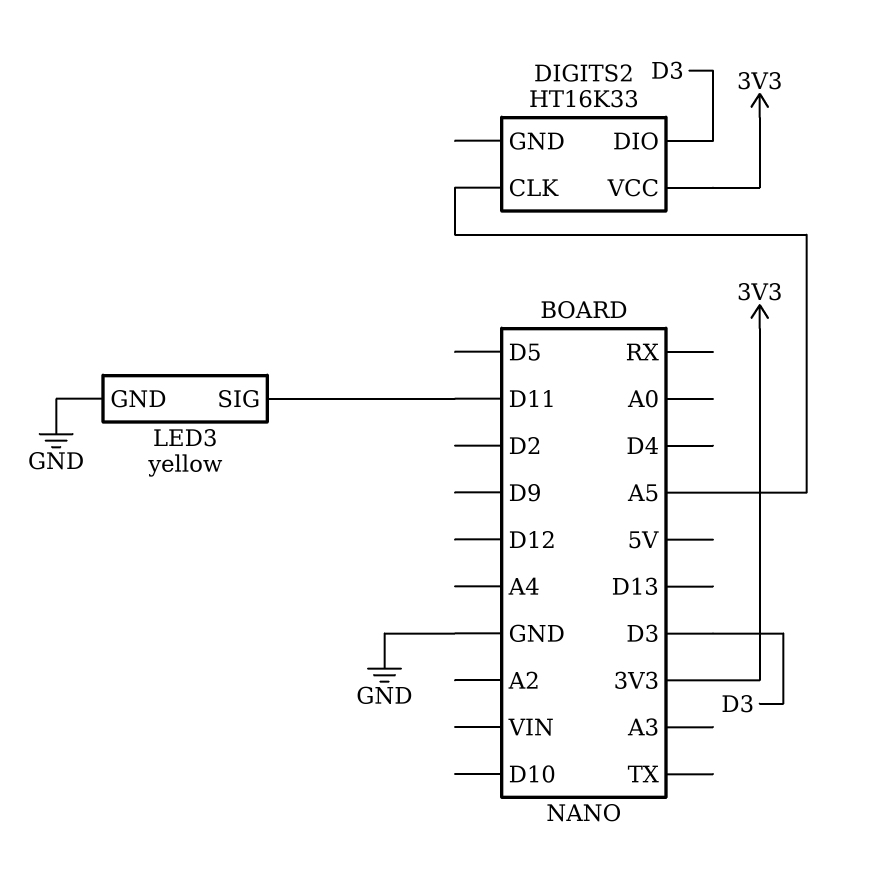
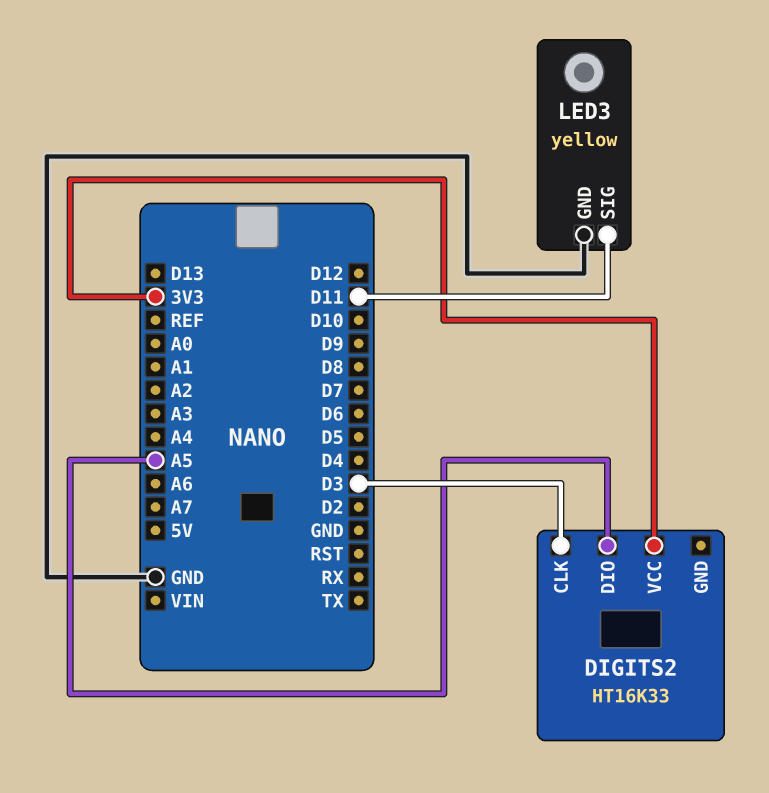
DIGITS2 pin CLK: A5 -> D3
DIGITS2 pin DIO: D3 -> A5

